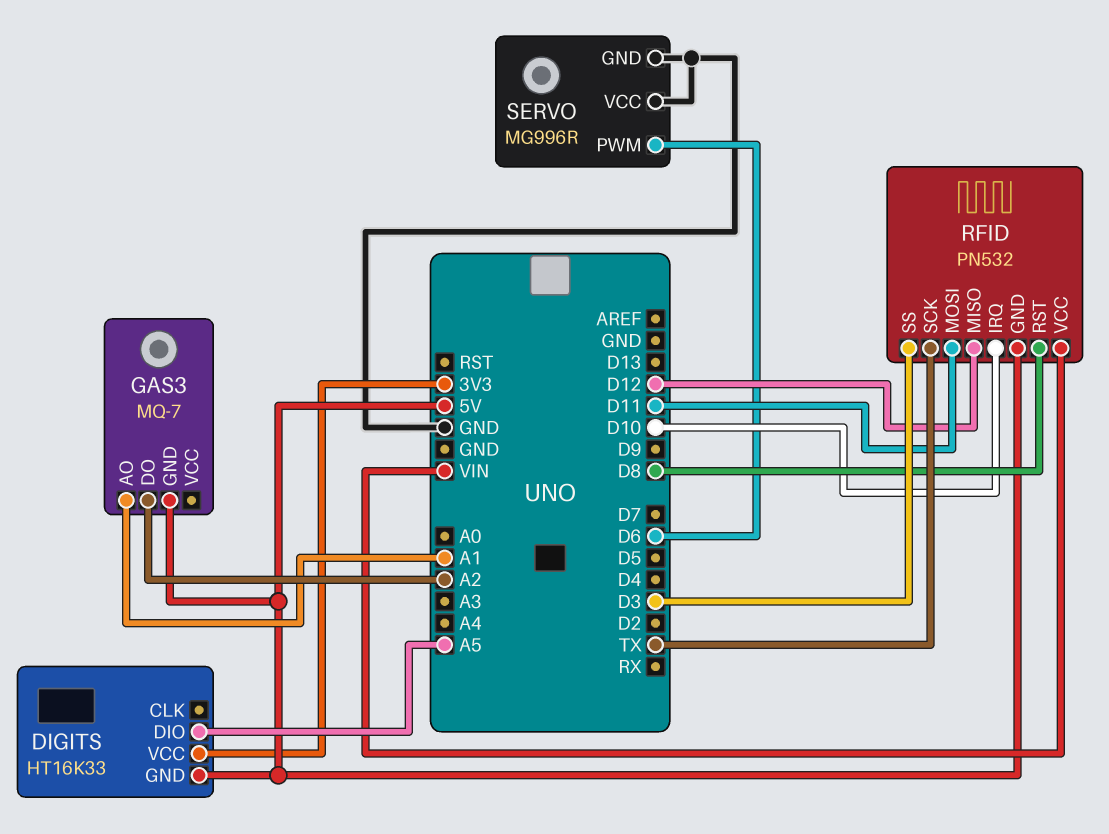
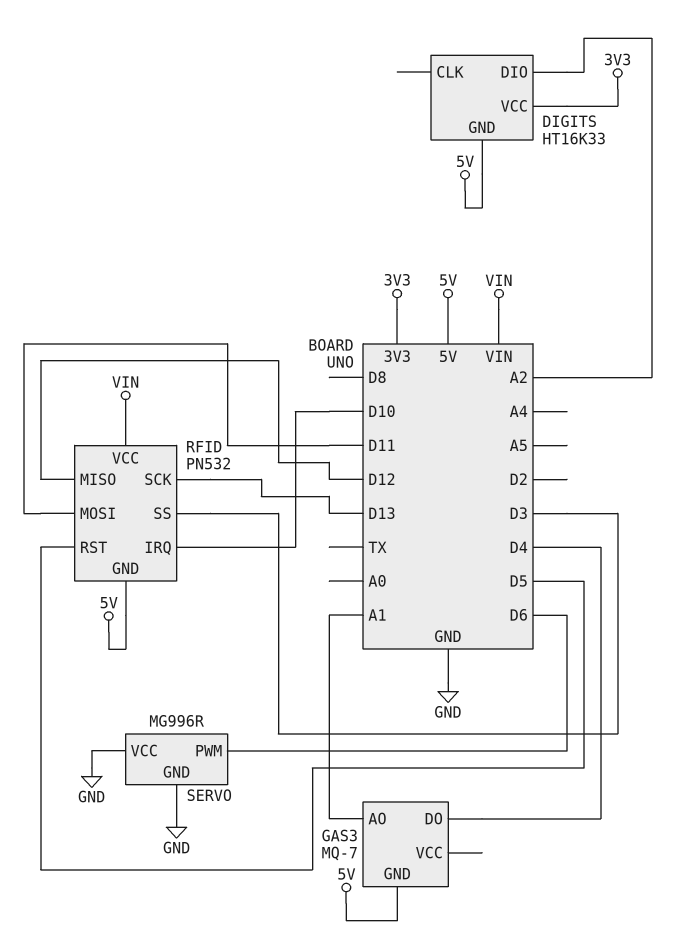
DIGITS pin DIO: A5 -> A2
GAS3 pin DO: A2 -> D4
RFID pin RST: D8 -> D5
RFID pin SCK: TX -> D13

